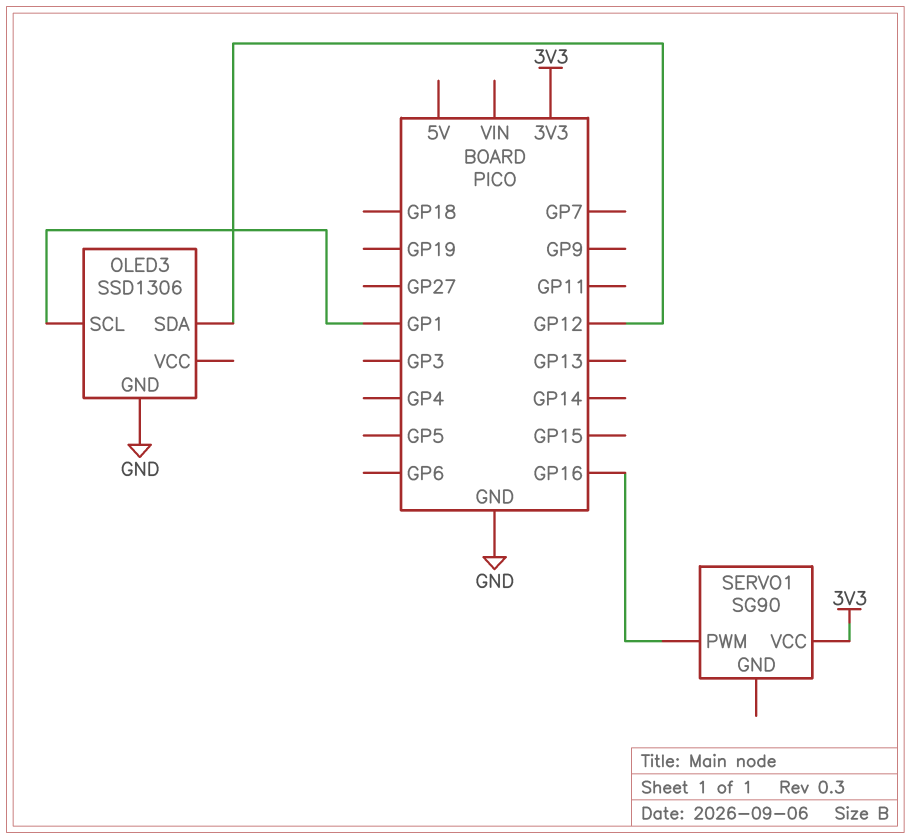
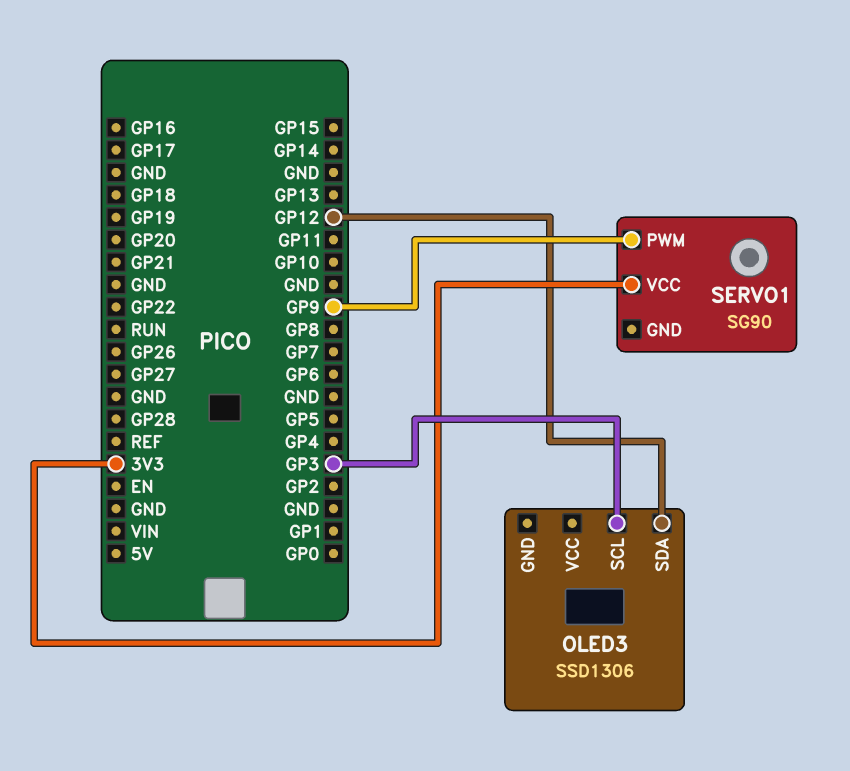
OLED3 pin GND: GND -> none
OLED3 pin SCL: GP1 -> GP3
SERVO1 pin PWM: GP16 -> GP9

